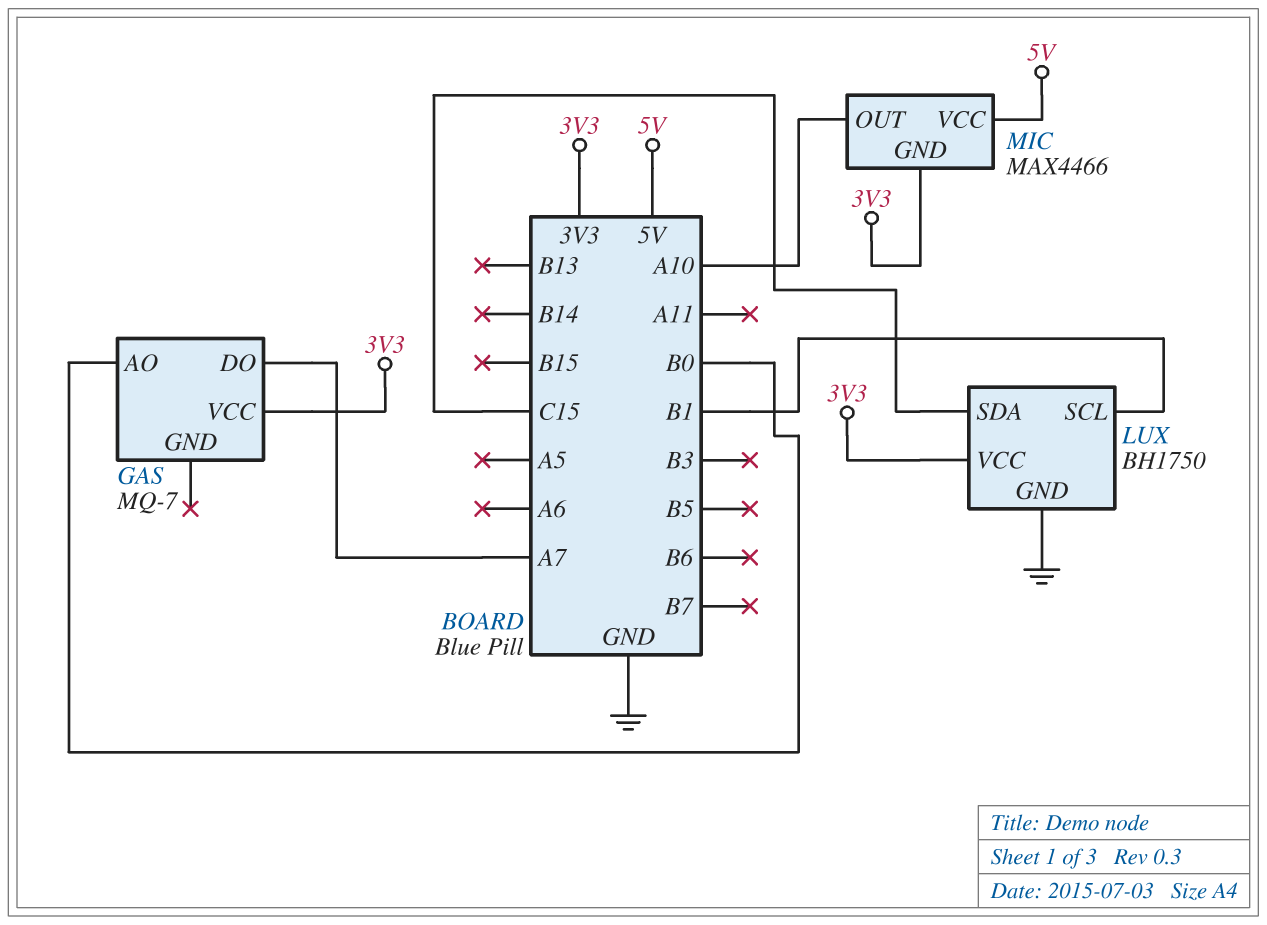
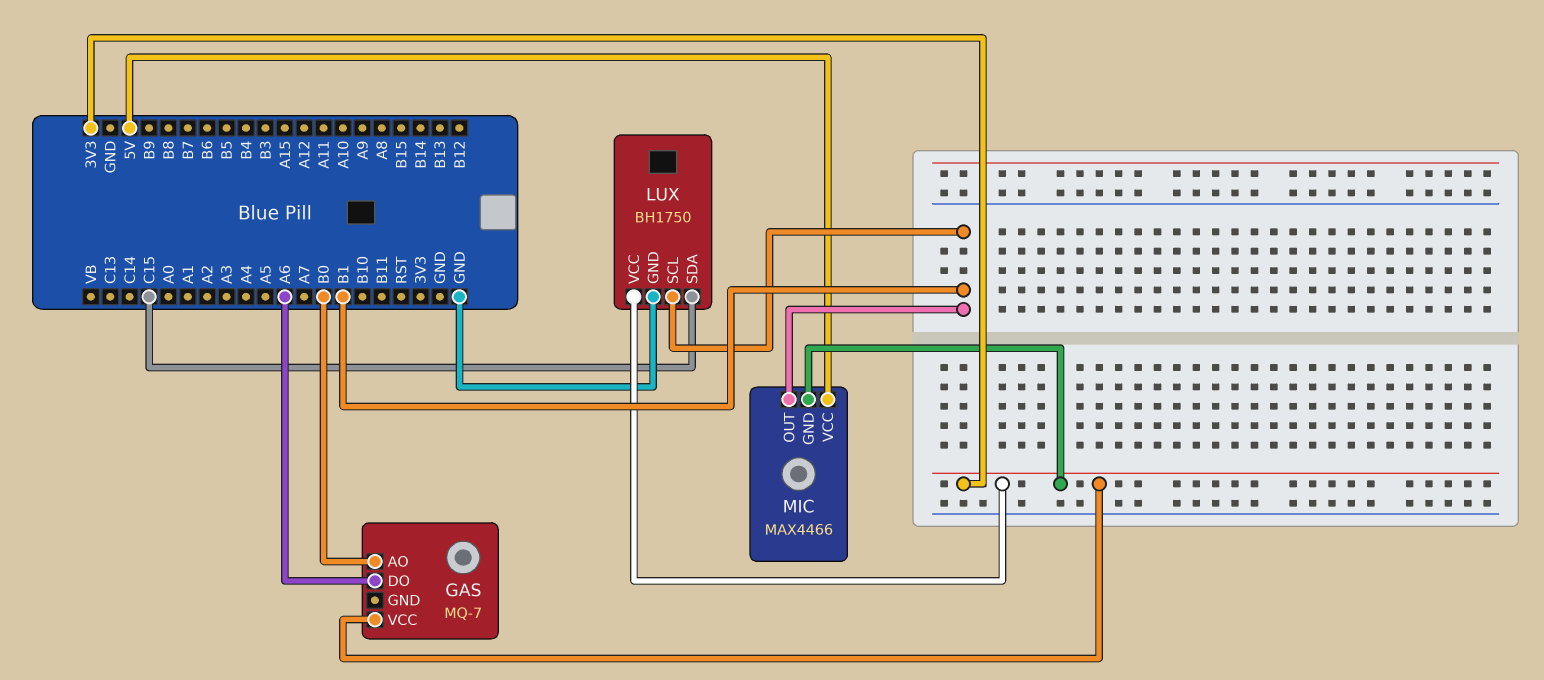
GAS pin DO: A7 -> A6
MIC pin OUT: A10 -> B1

